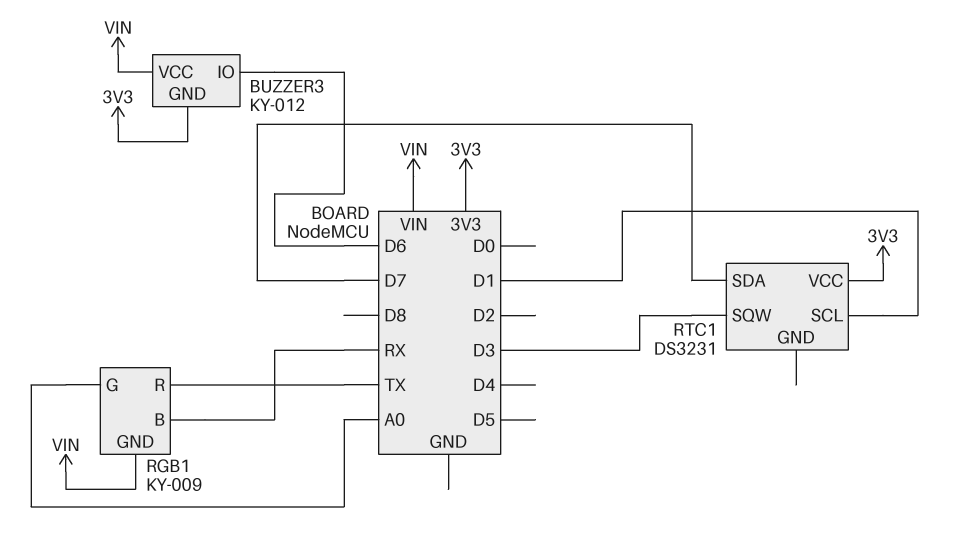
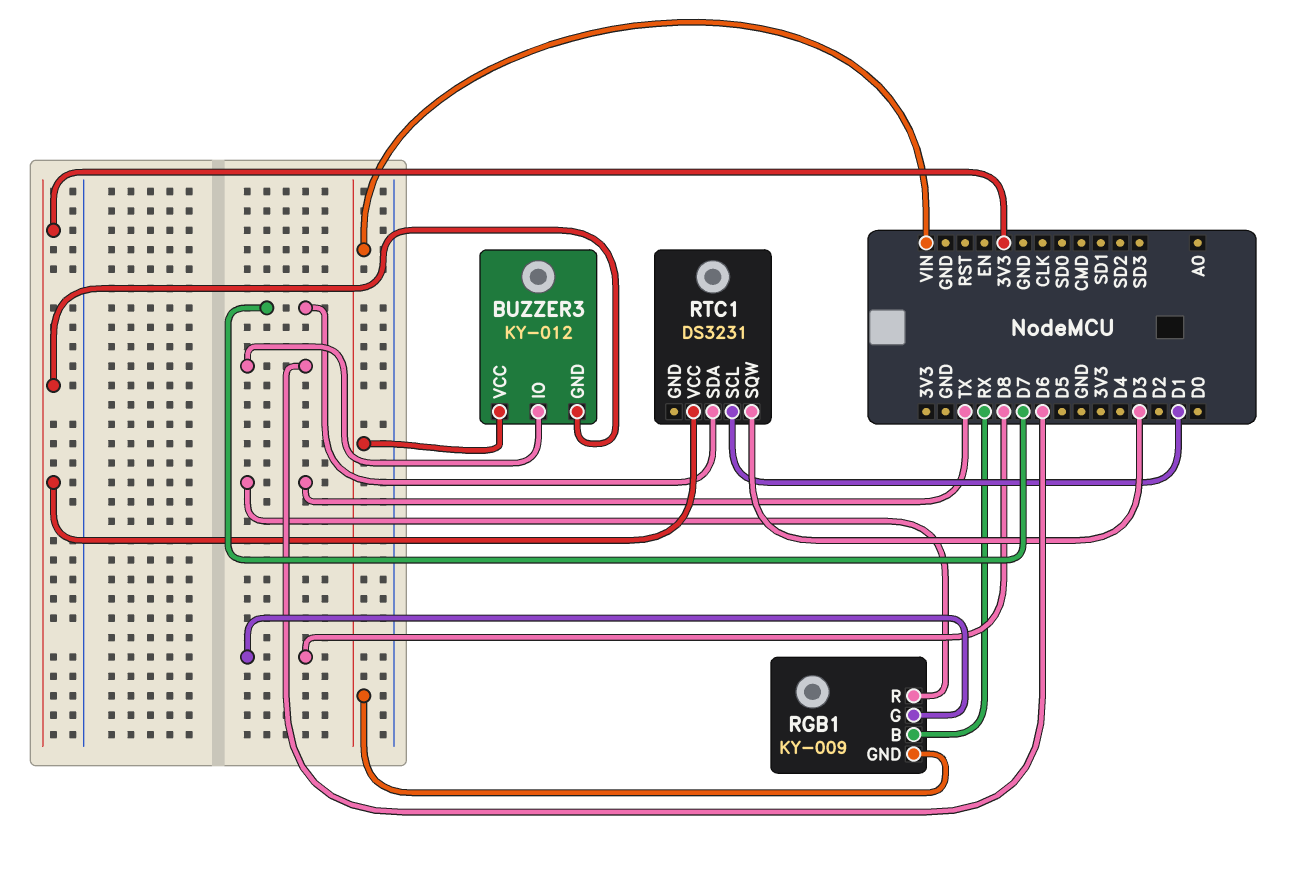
RGB1 pin G: A0 -> D8

